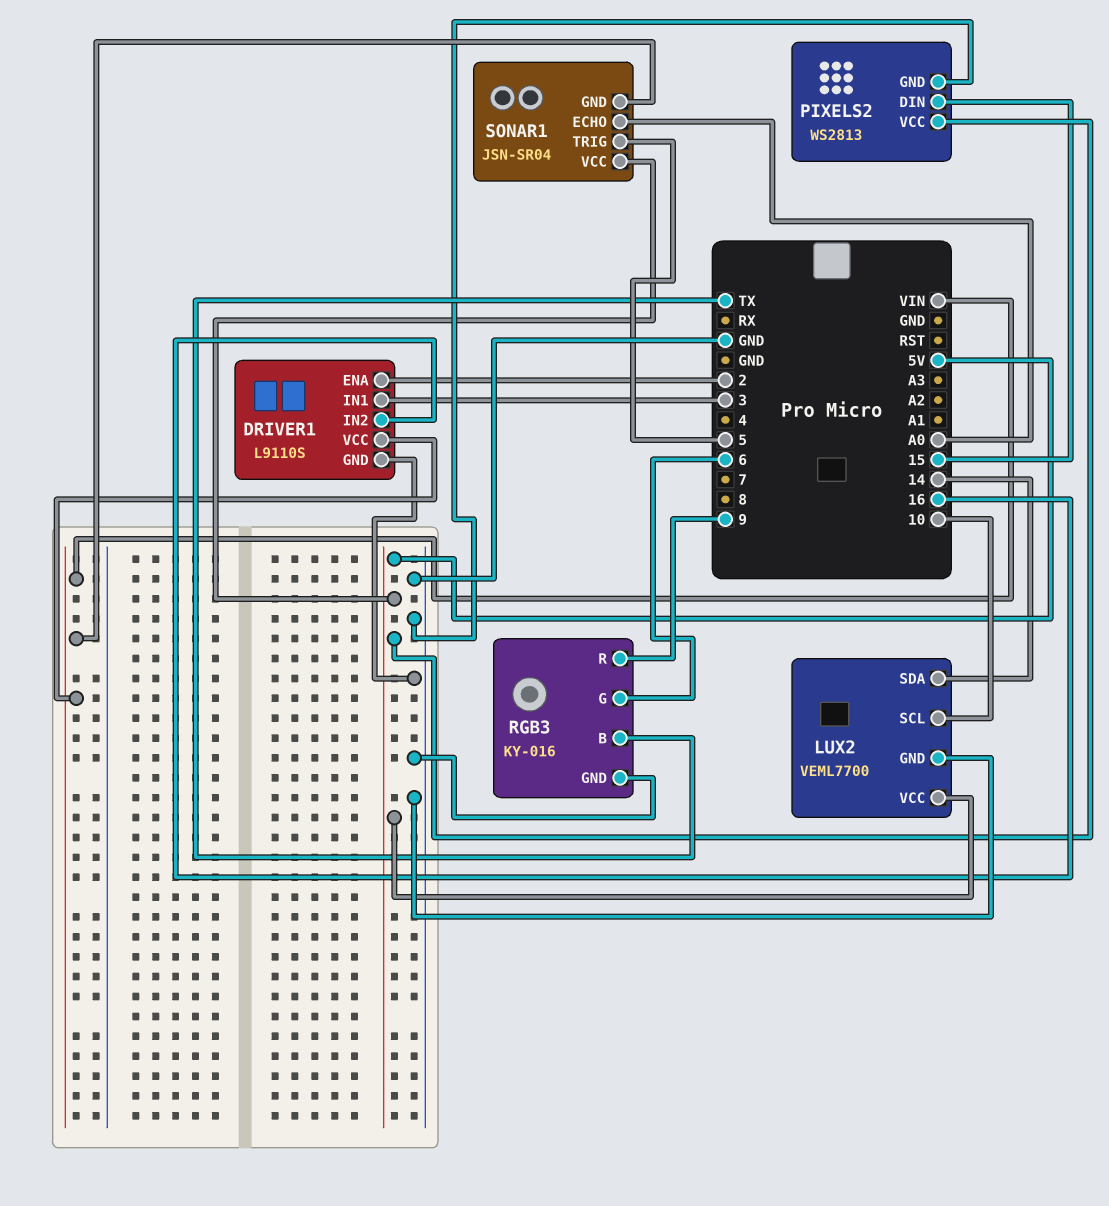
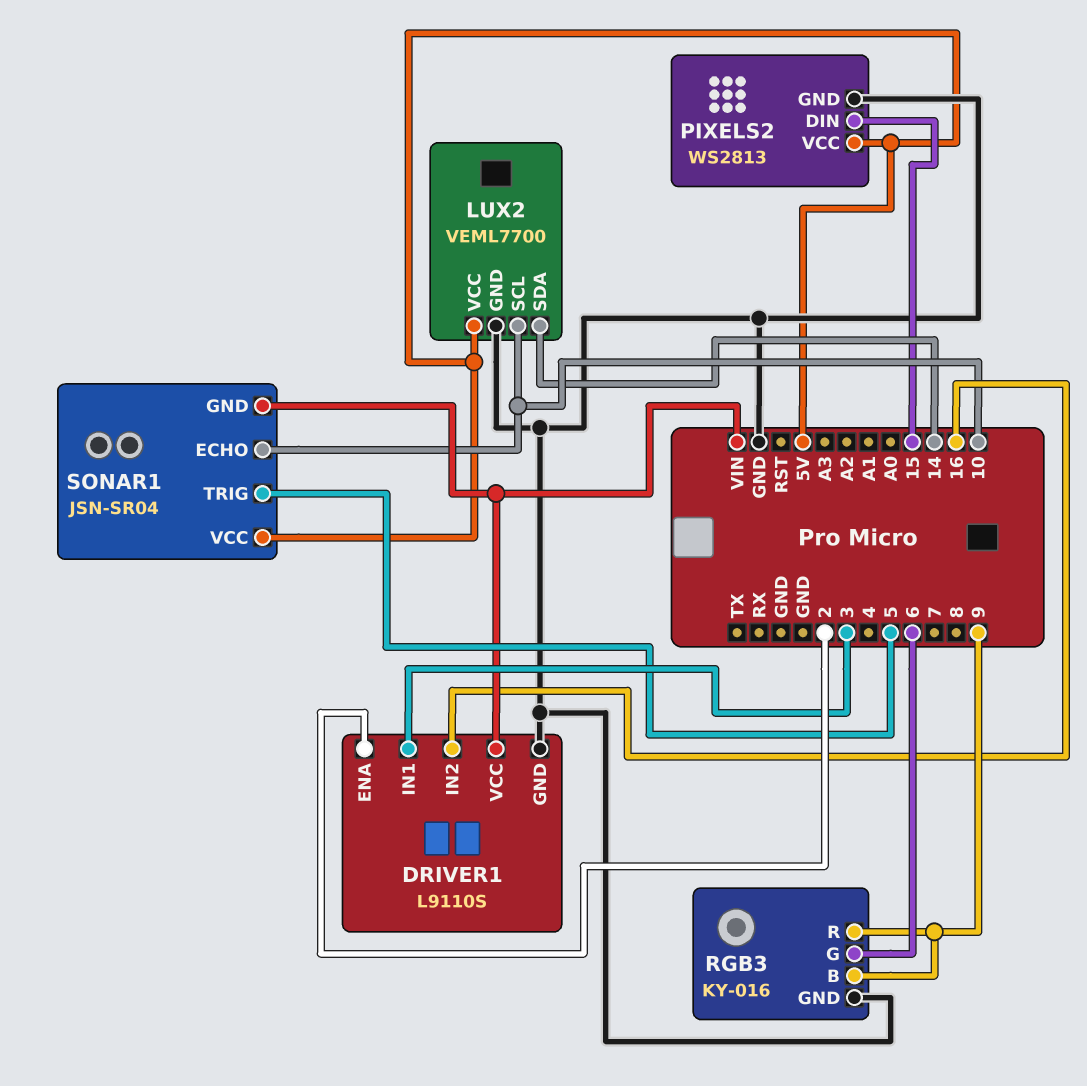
RGB3 pin B: TX -> 9
SONAR1 pin ECHO: A0 -> 10

